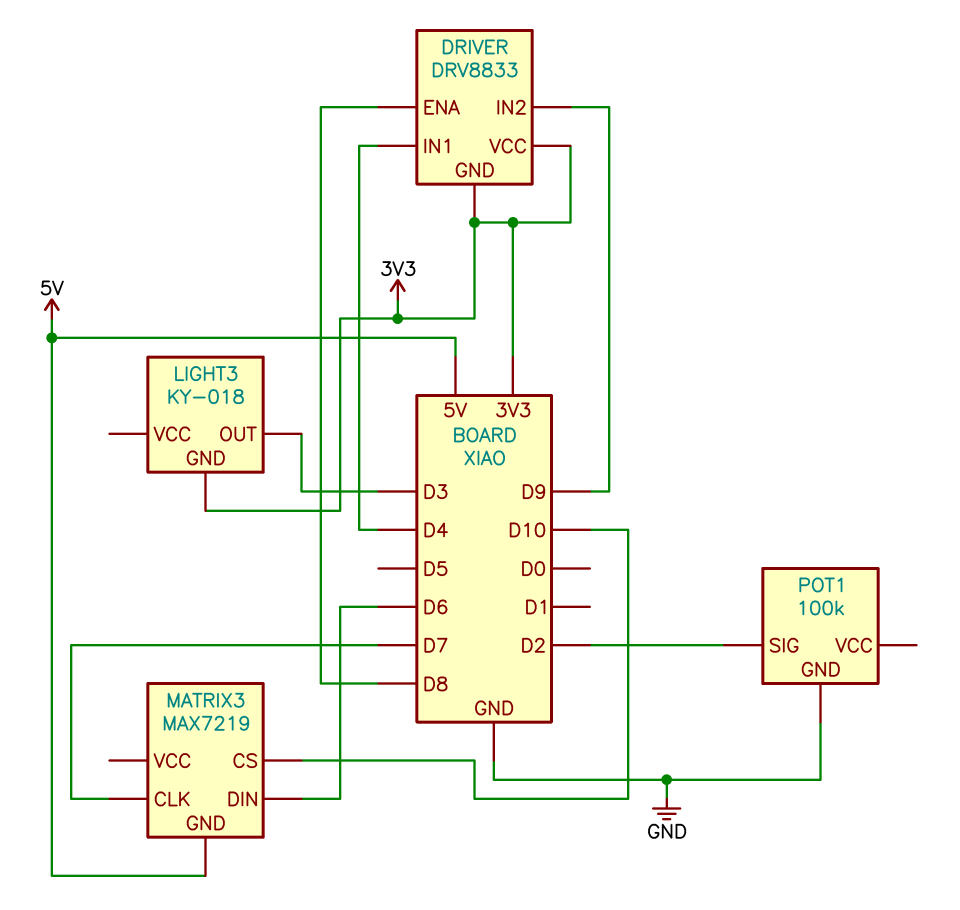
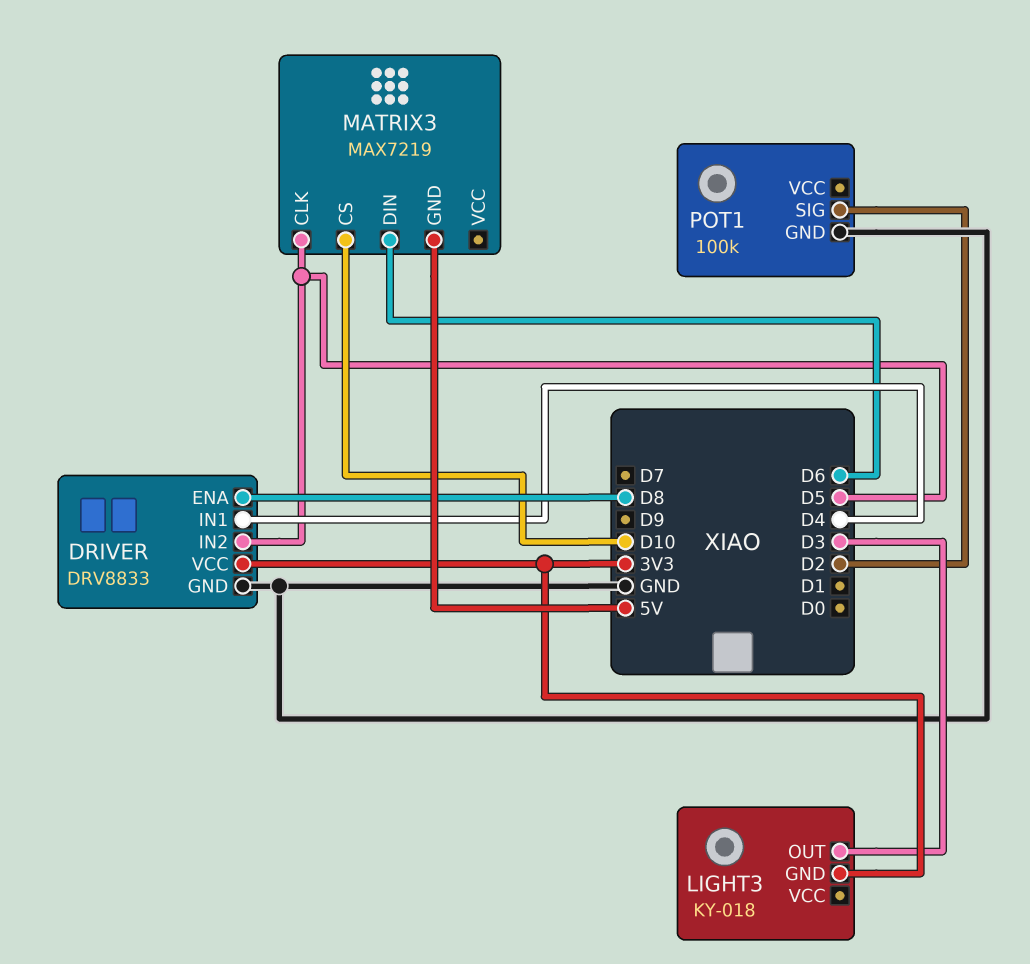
DRIVER pin GND: 3V3 -> GND
DRIVER pin IN2: D9 -> D5
MATRIX3 pin CLK: D7 -> D5

